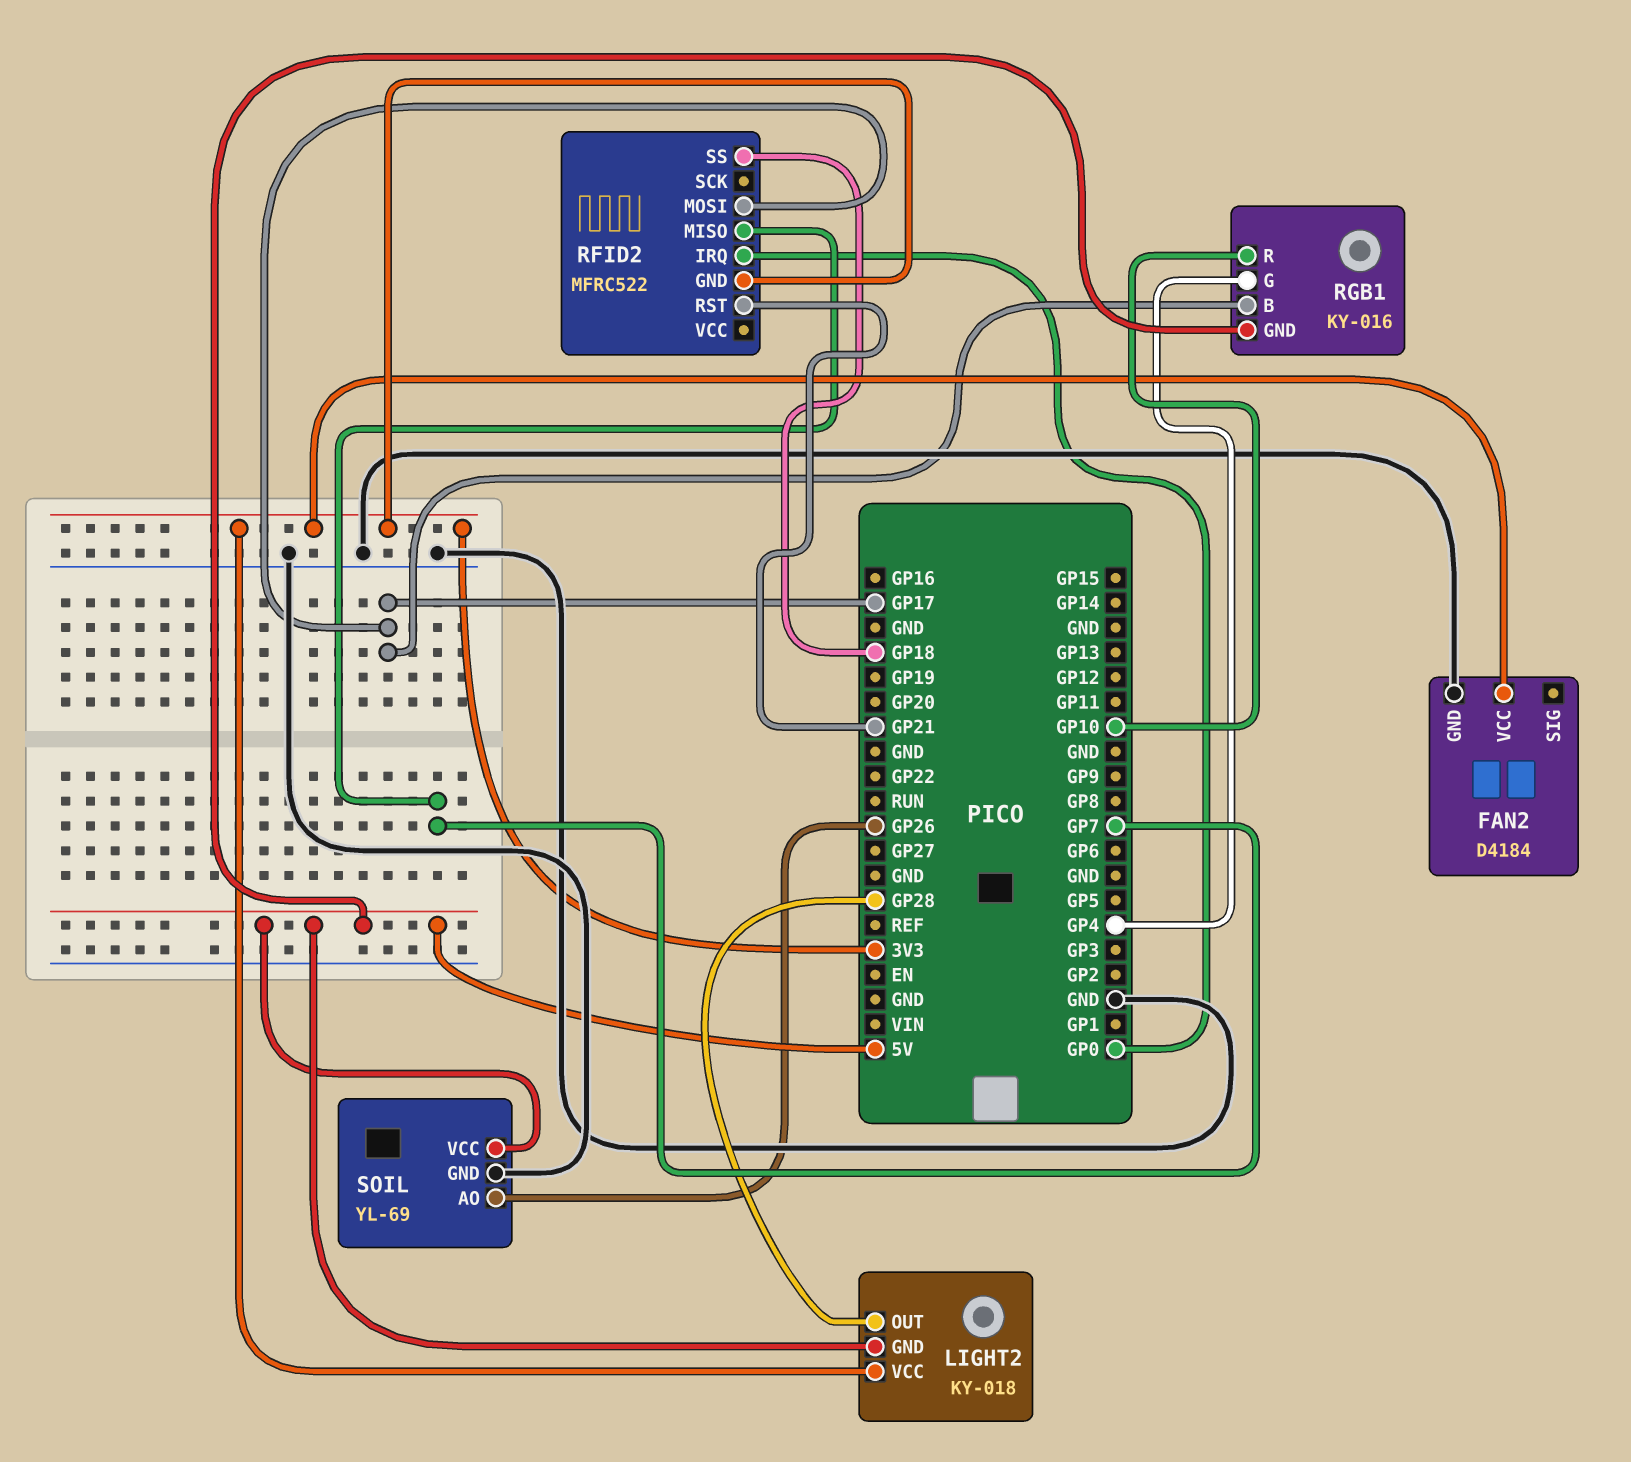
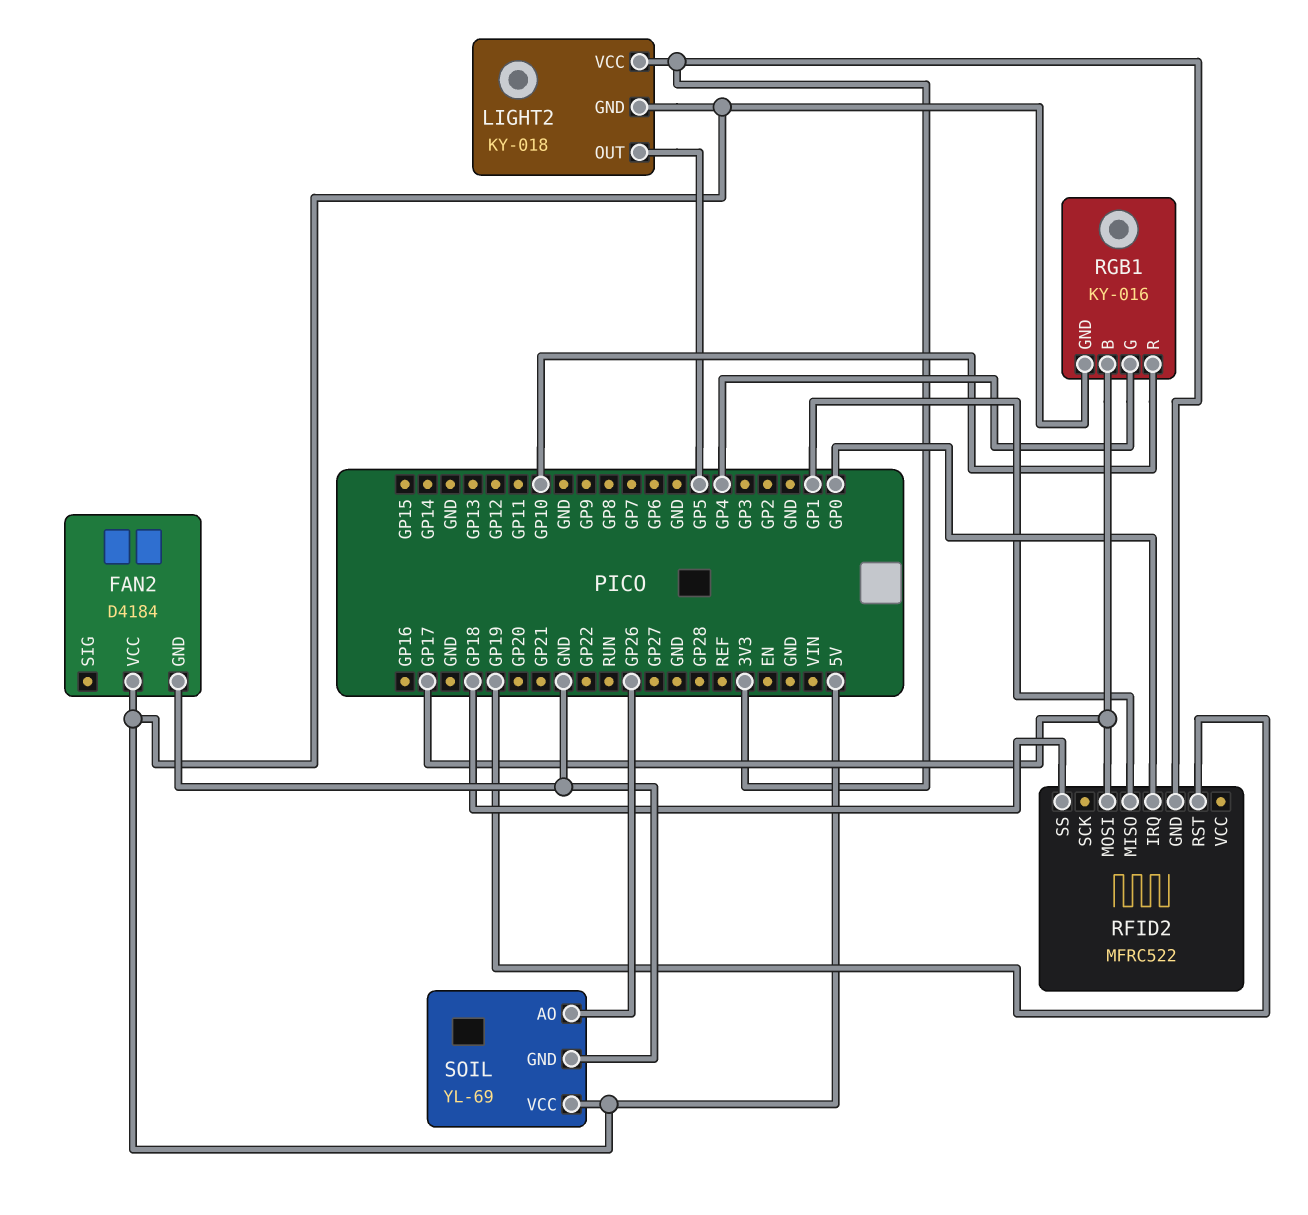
FAN2 pin VCC: 3V3 -> 5V
LIGHT2 pin OUT: GP28 -> GP5
RFID2 pin MISO: GP7 -> GP1
RFID2 pin RST: GP21 -> GP19

